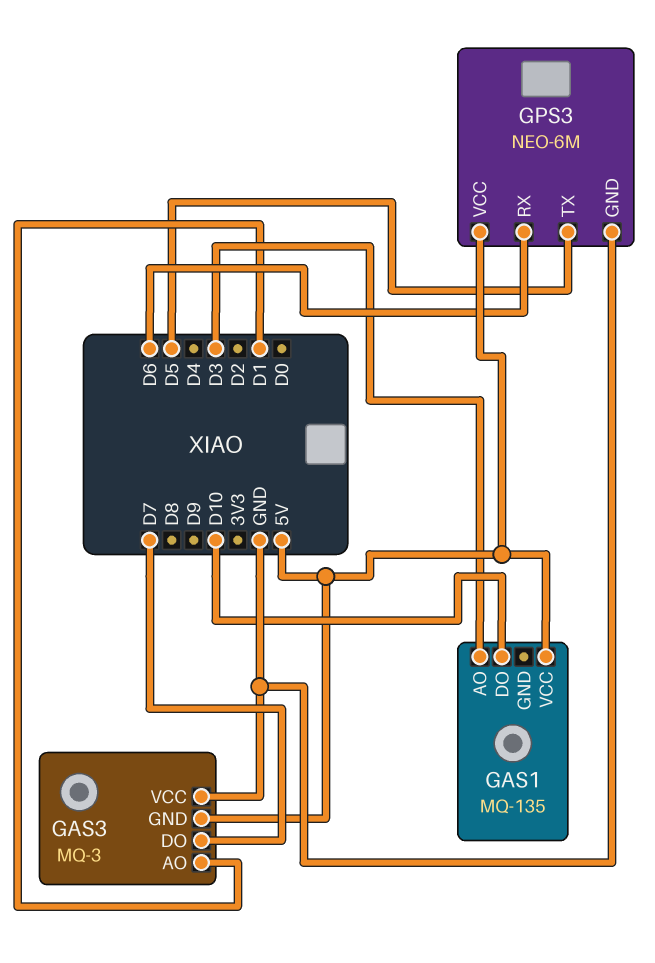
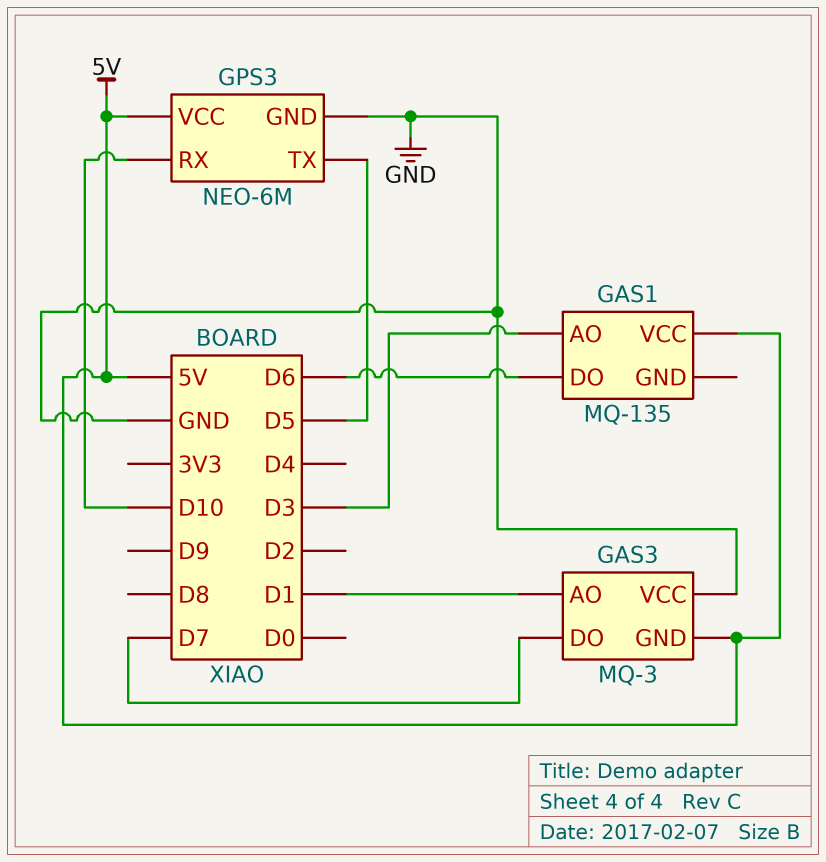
GAS1 pin DO: D10 -> D6
GPS3 pin RX: D6 -> D10

